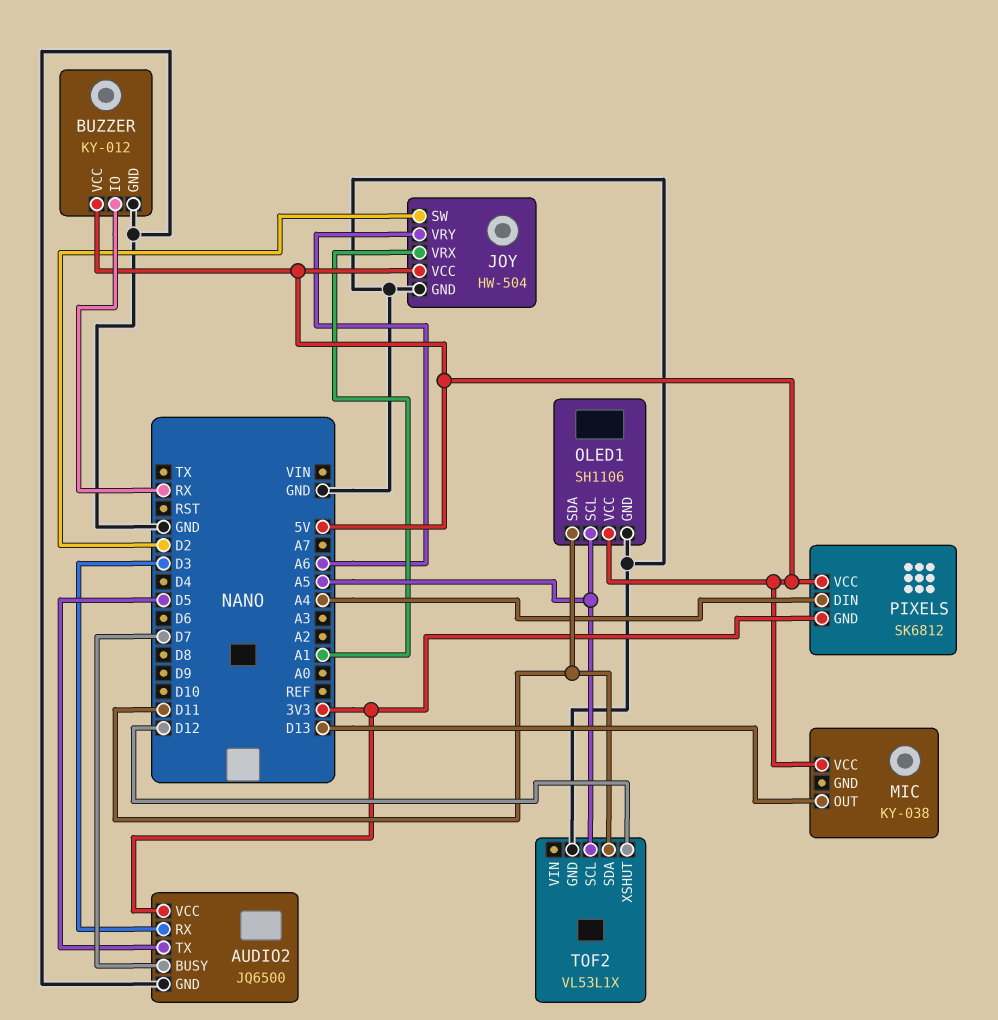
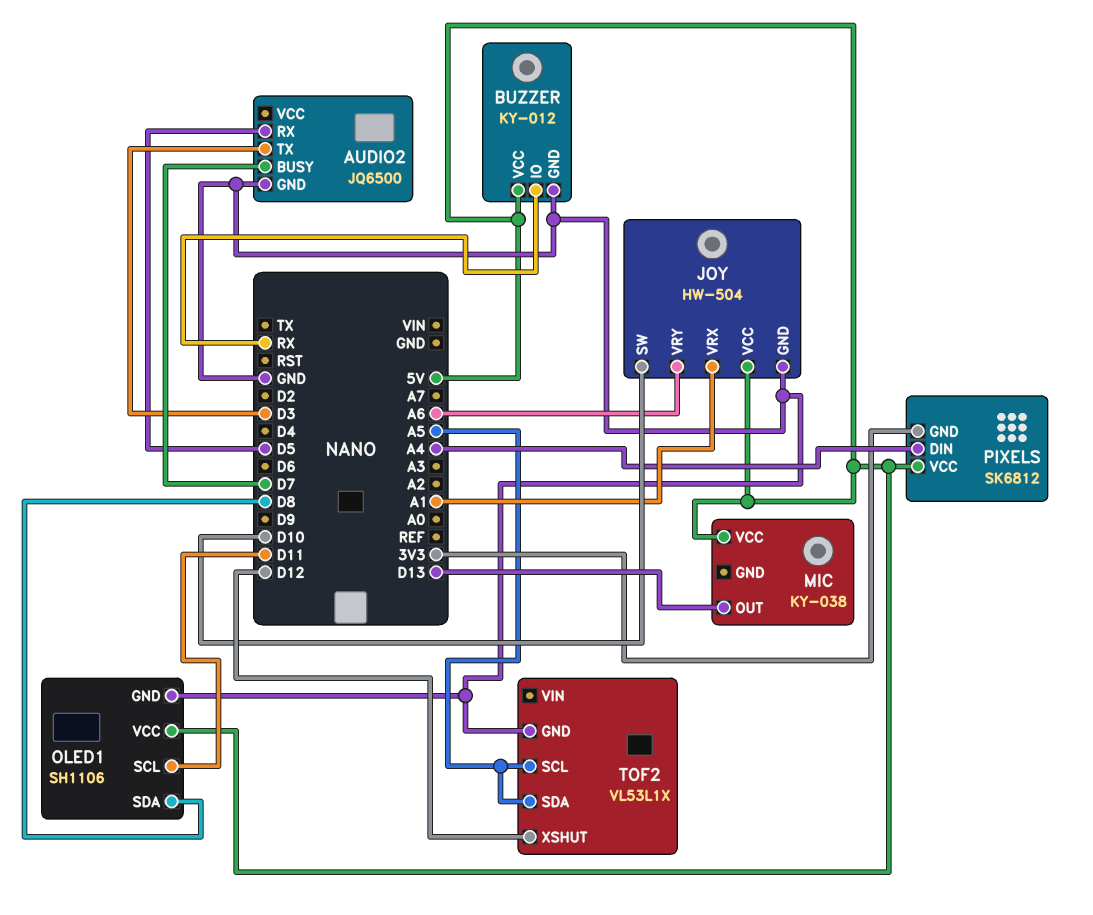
AUDIO2 pin RX: D3 -> D5
AUDIO2 pin TX: D5 -> D3
AUDIO2 pin VCC: 3V3 -> none
JOY pin SW: D2 -> D10
OLED1 pin SCL: A5 -> D11
OLED1 pin SDA: D11 -> D8
TOF2 pin SDA: D11 -> A5

